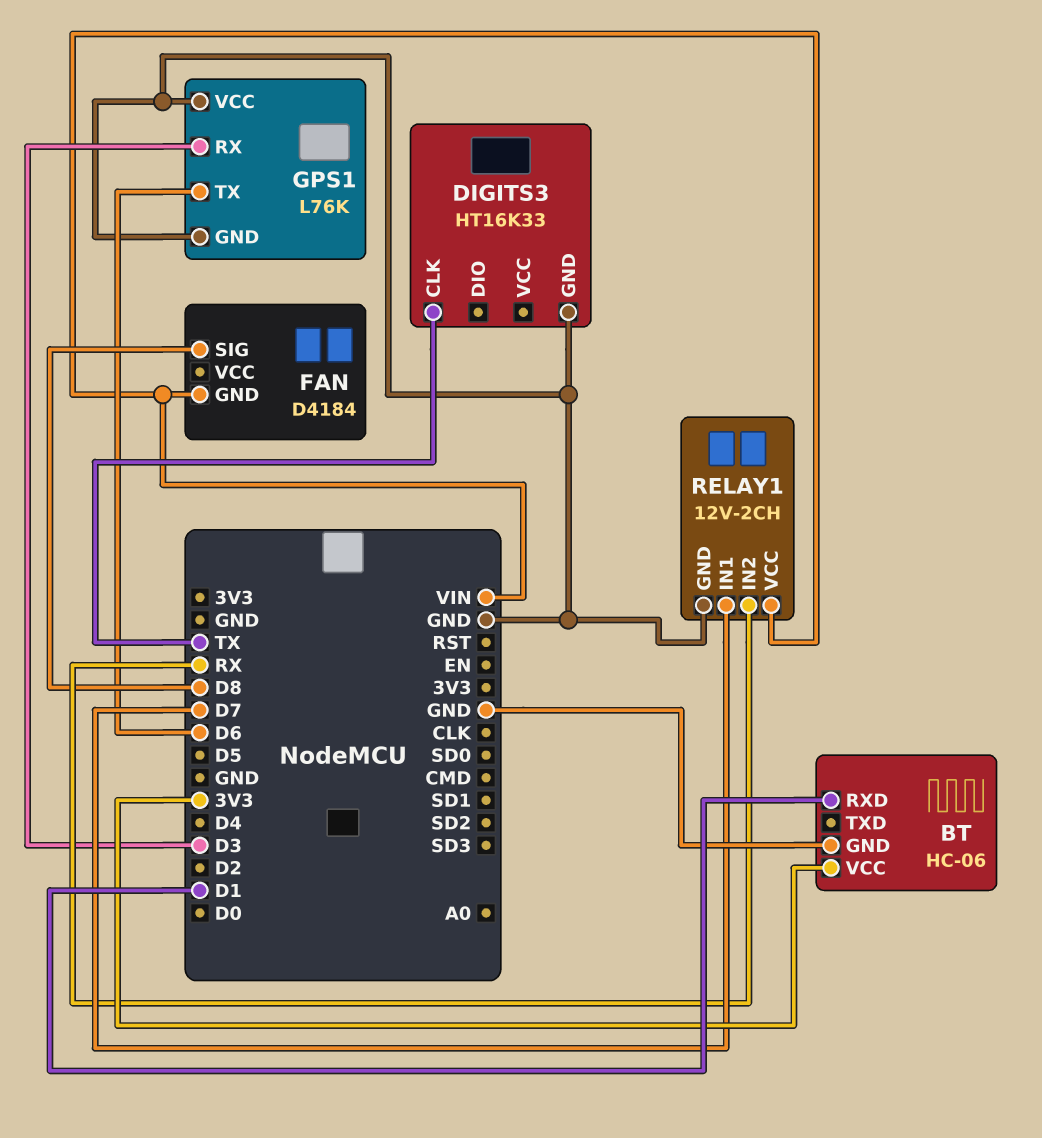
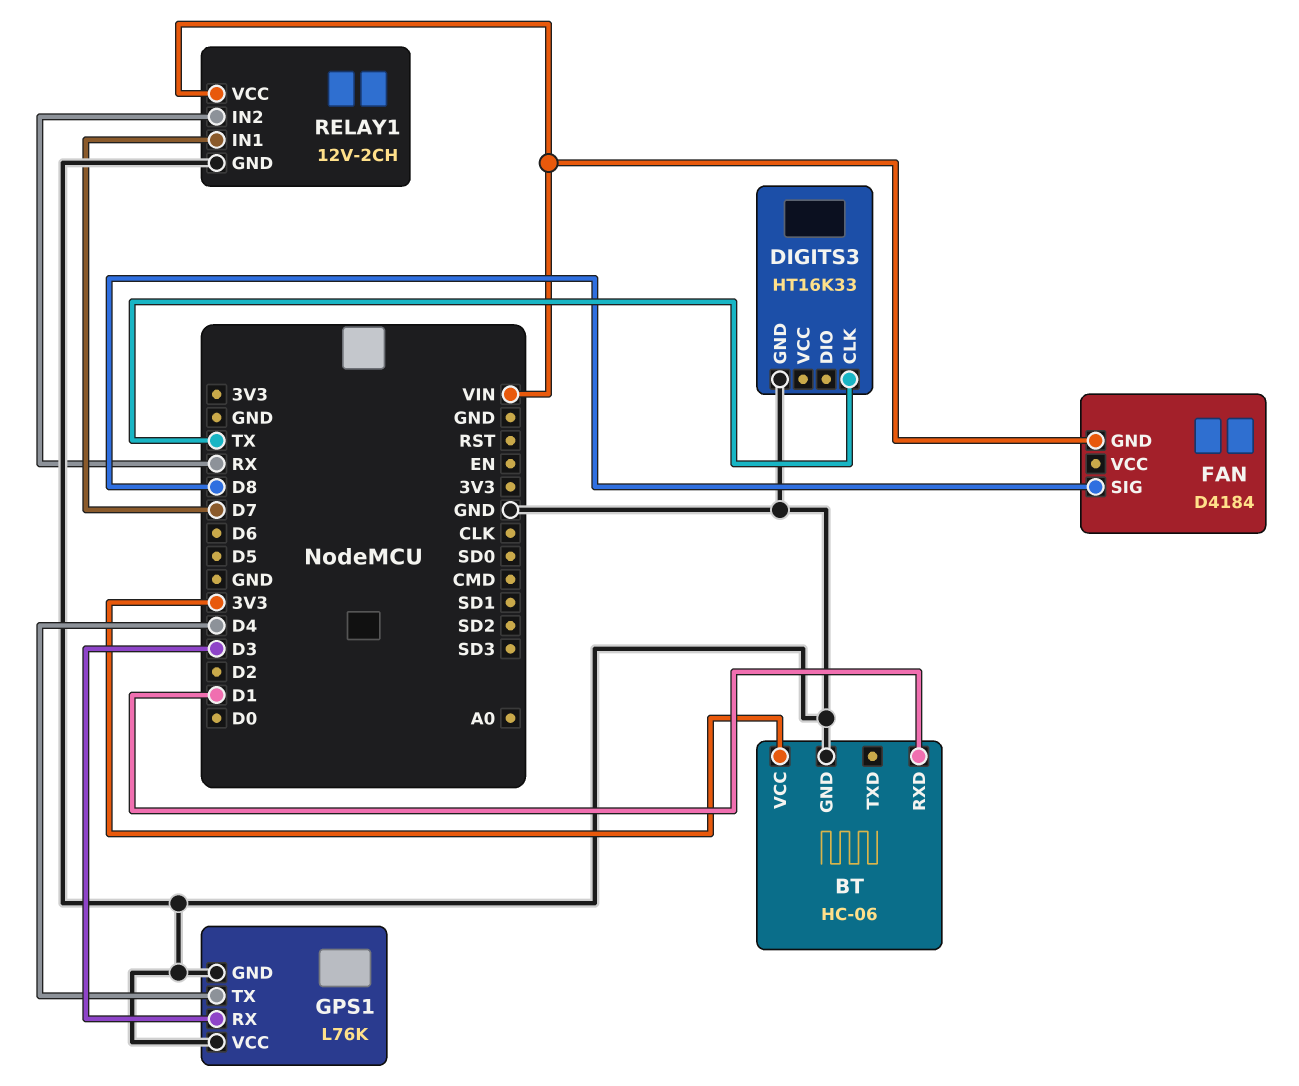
GPS1 pin TX: D6 -> D4

